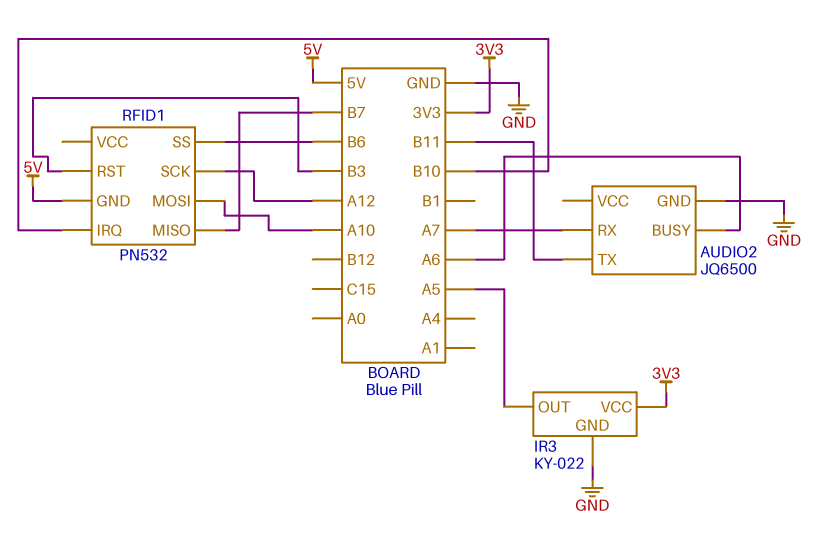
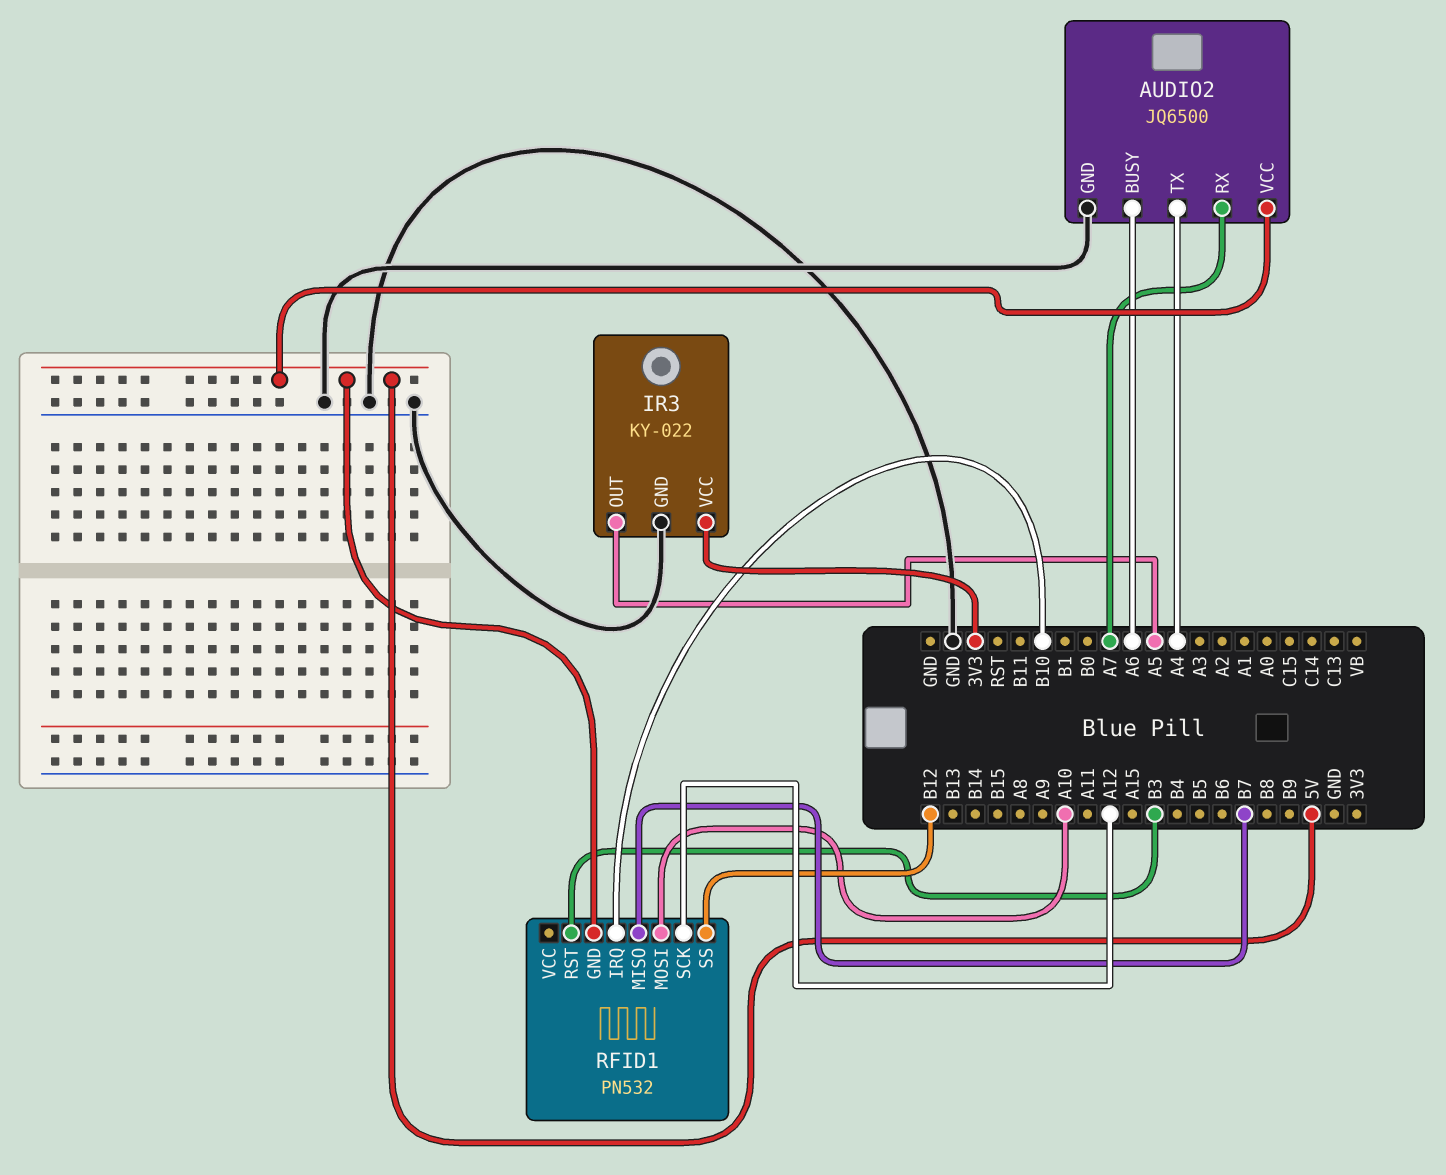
AUDIO2 pin TX: B11 -> A4
AUDIO2 pin VCC: none -> 5V
RFID1 pin SS: B6 -> B12

